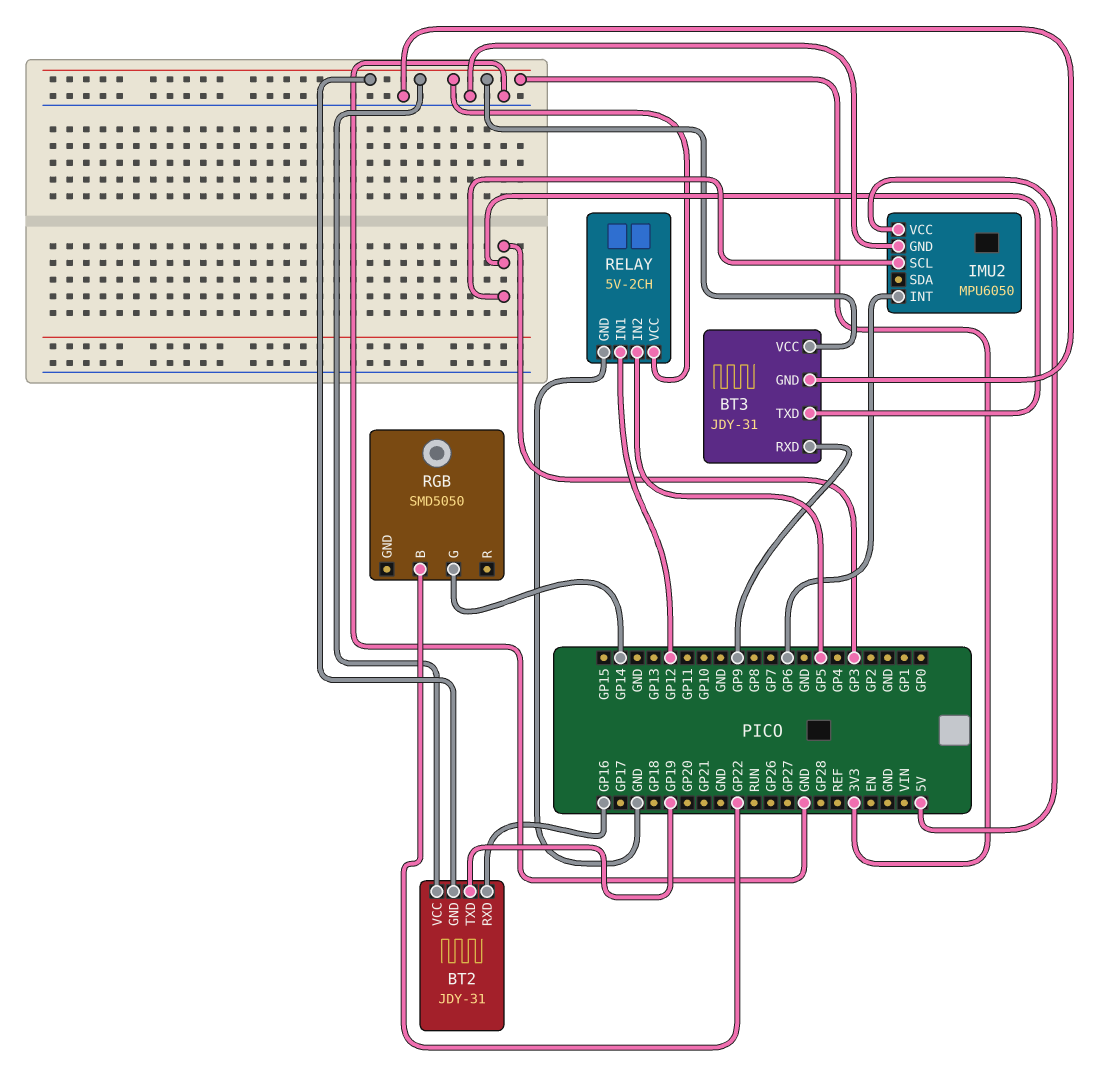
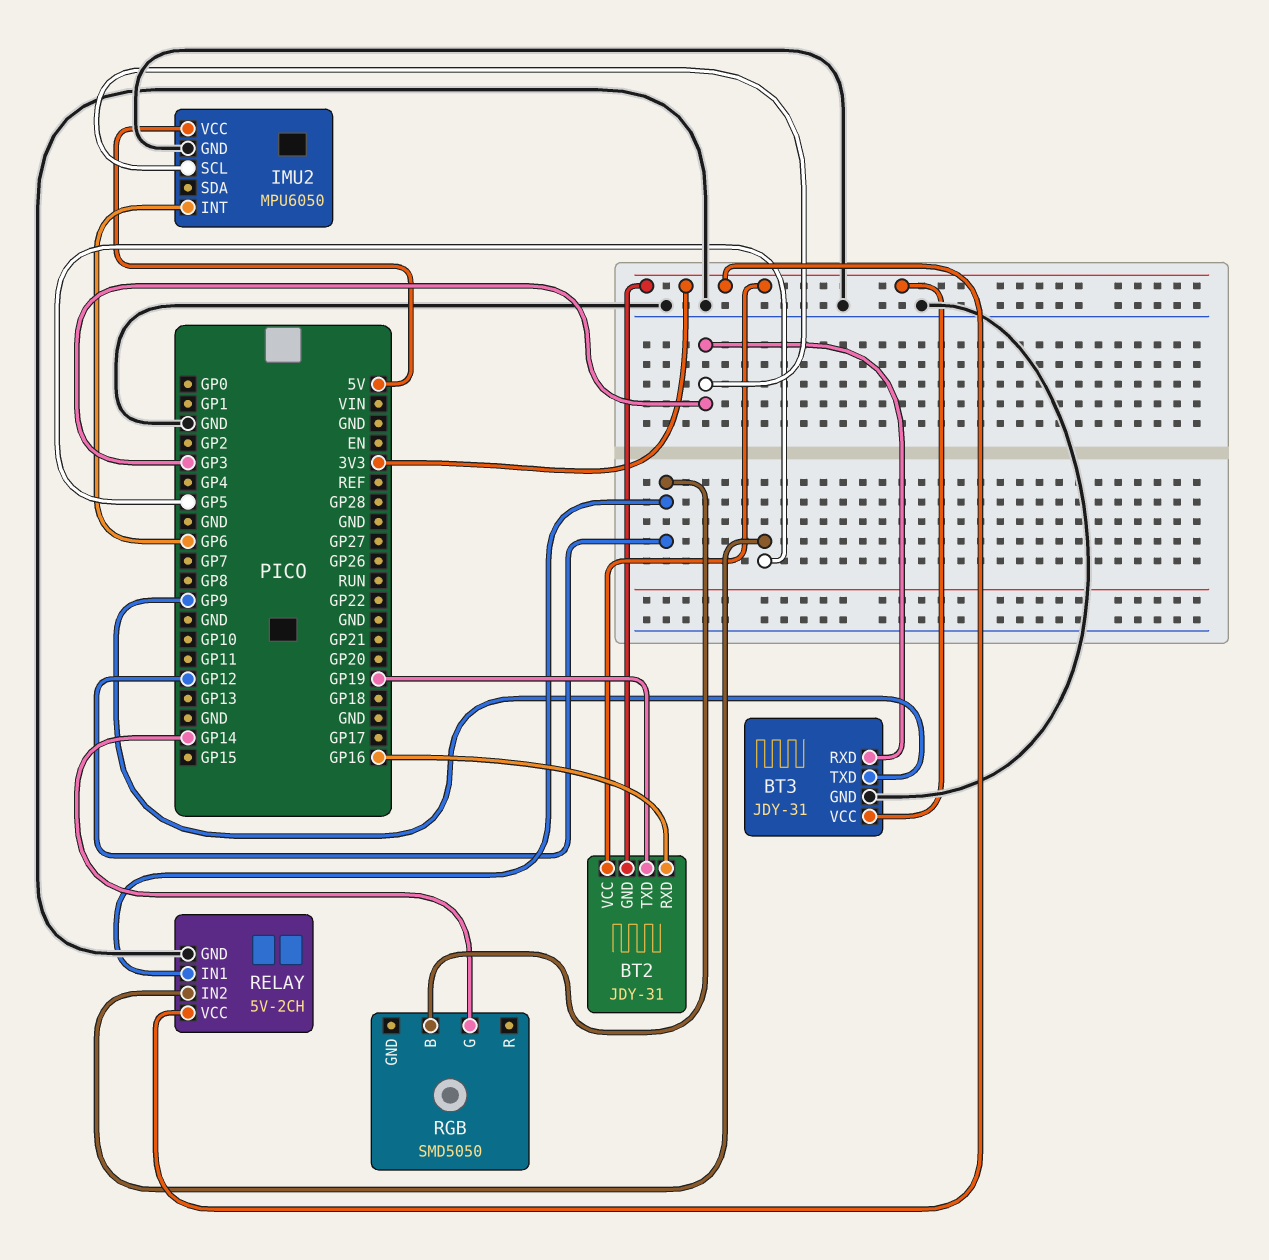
BT3 pin RXD: GP9 -> GP3
BT3 pin TXD: GP3 -> GP9
RGB pin B: GP22 -> GP12

